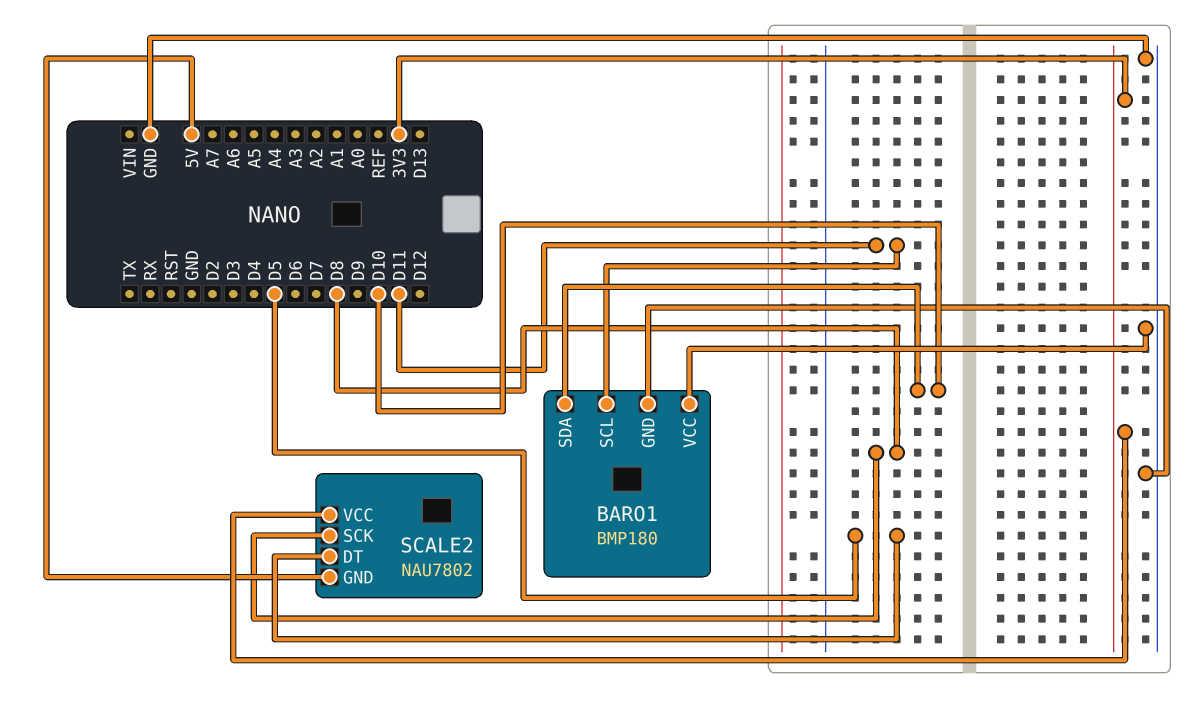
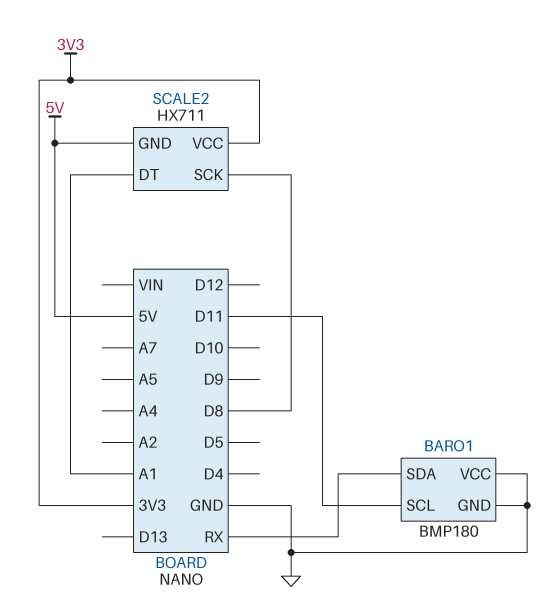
BARO1 pin SDA: D10 -> RX
SCALE2: NAU7802 -> HX711
SCALE2 pin DT: D5 -> A1

